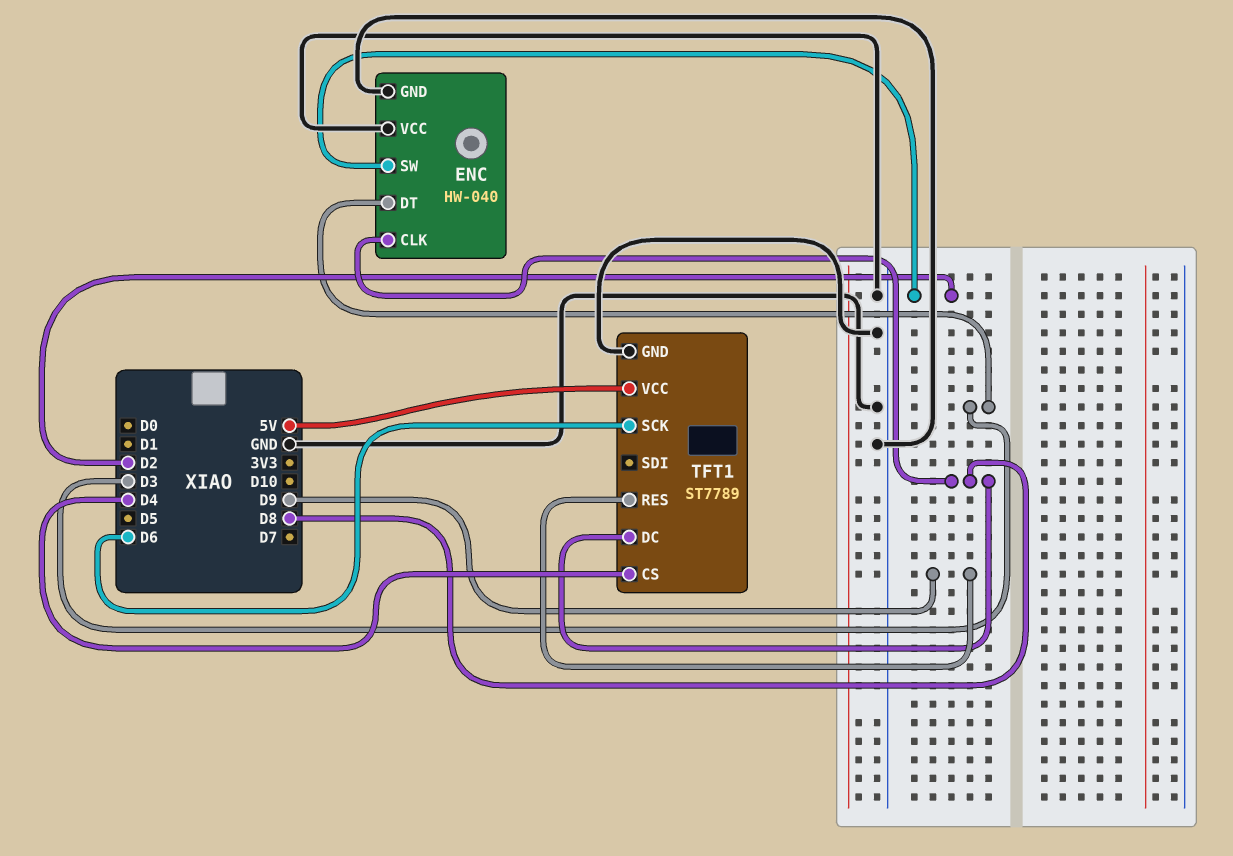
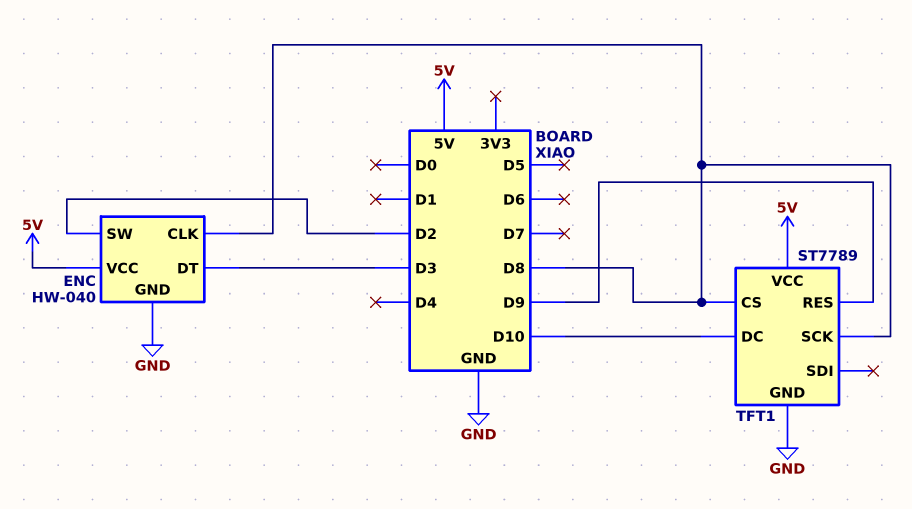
ENC pin VCC: GND -> 5V
TFT1 pin CS: D4 -> D8
TFT1 pin DC: D8 -> D10
TFT1 pin SCK: D6 -> D8

